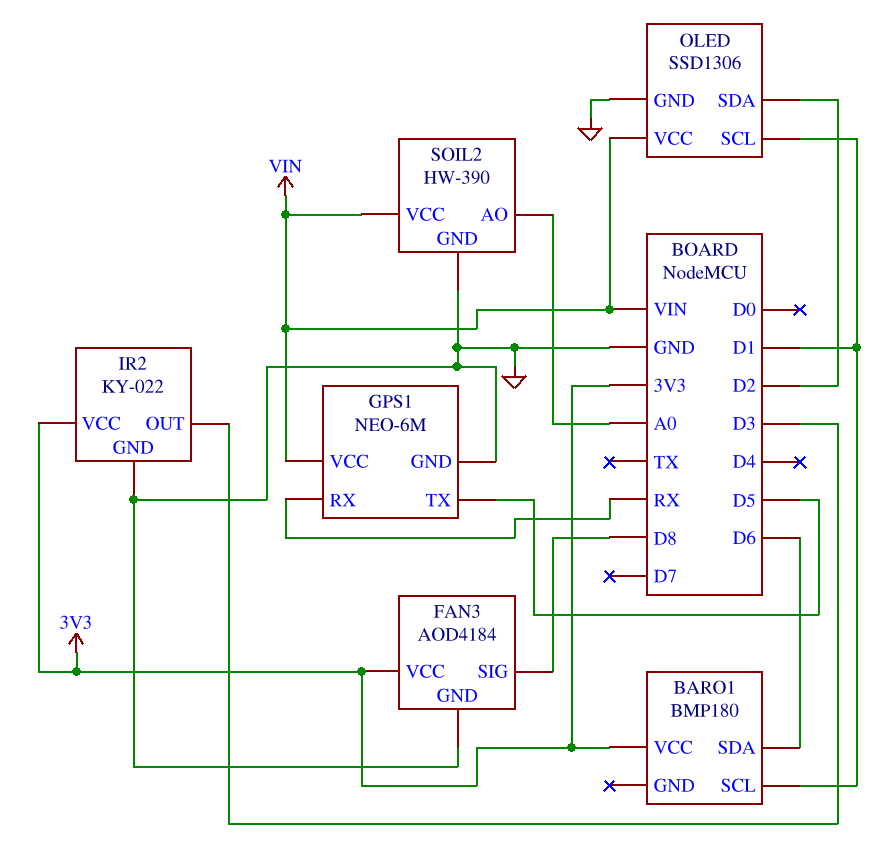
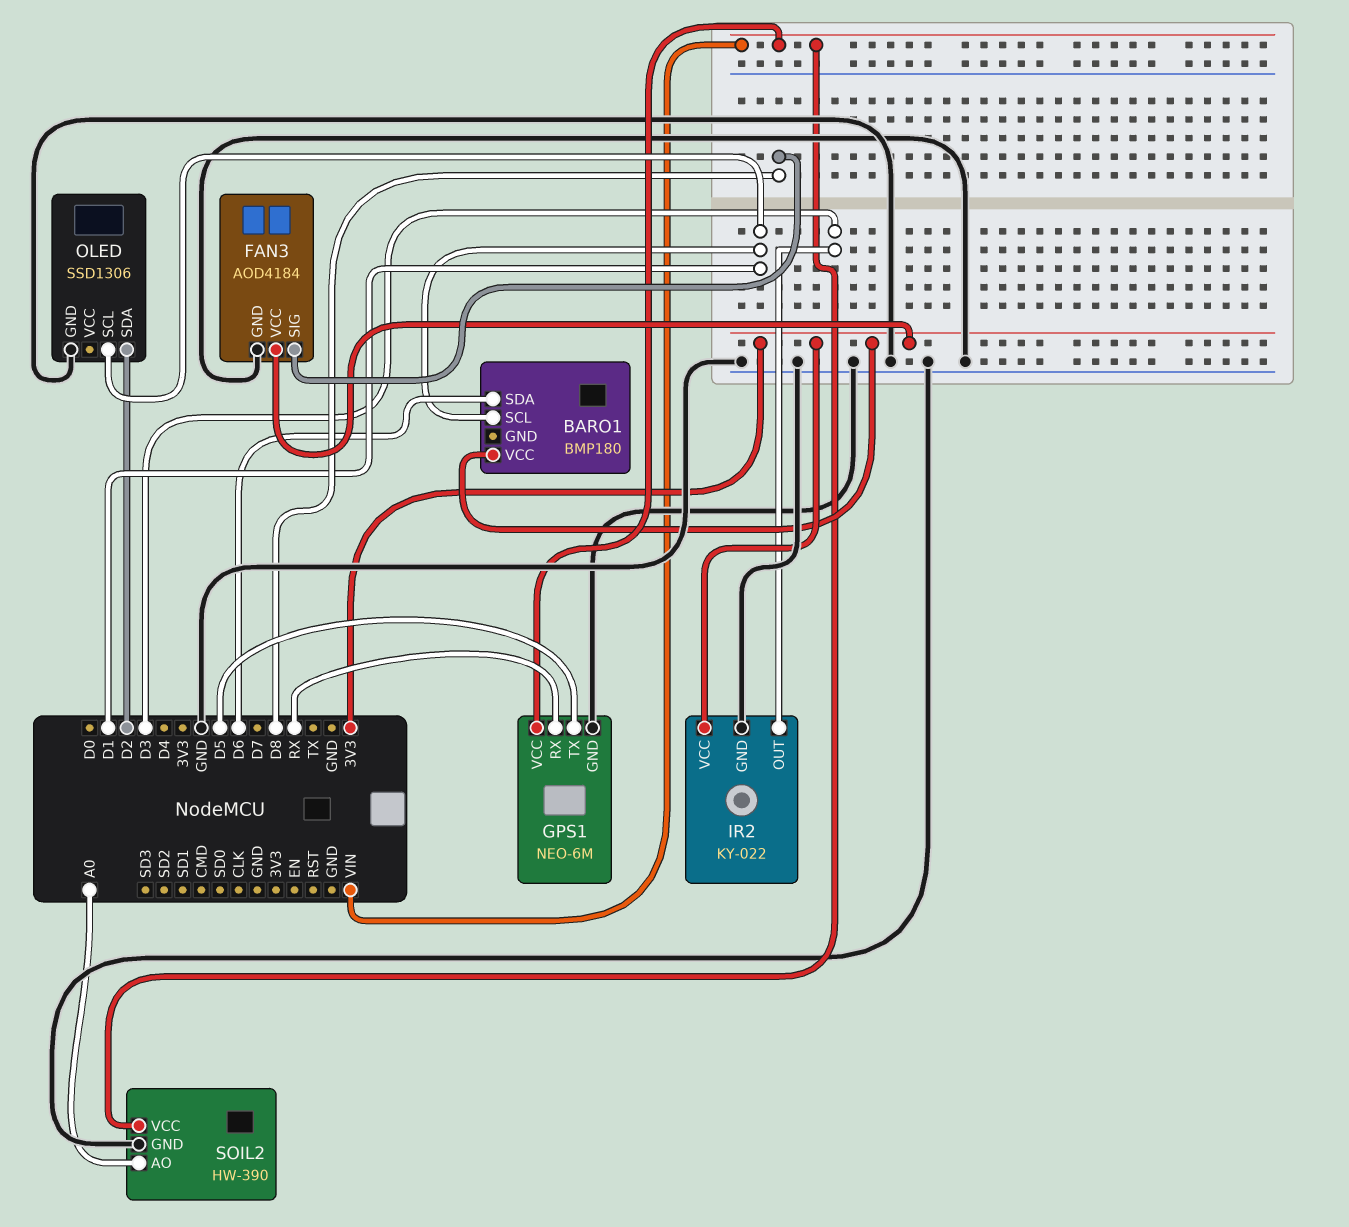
OLED pin VCC: VIN -> none

